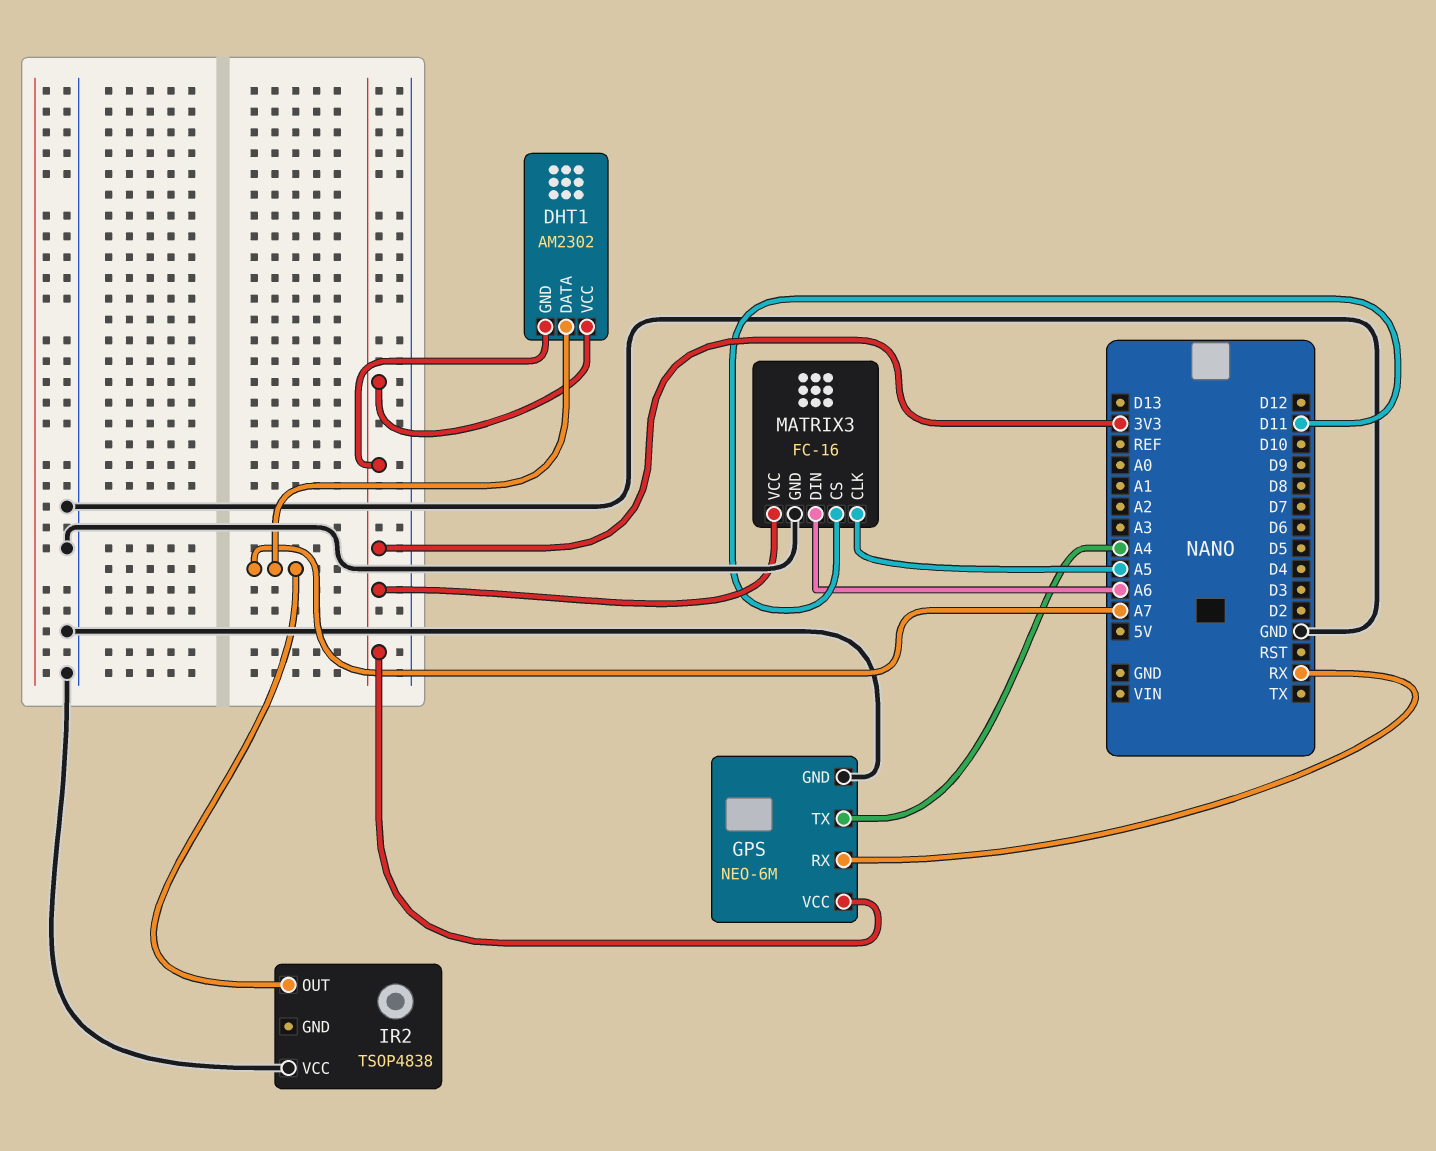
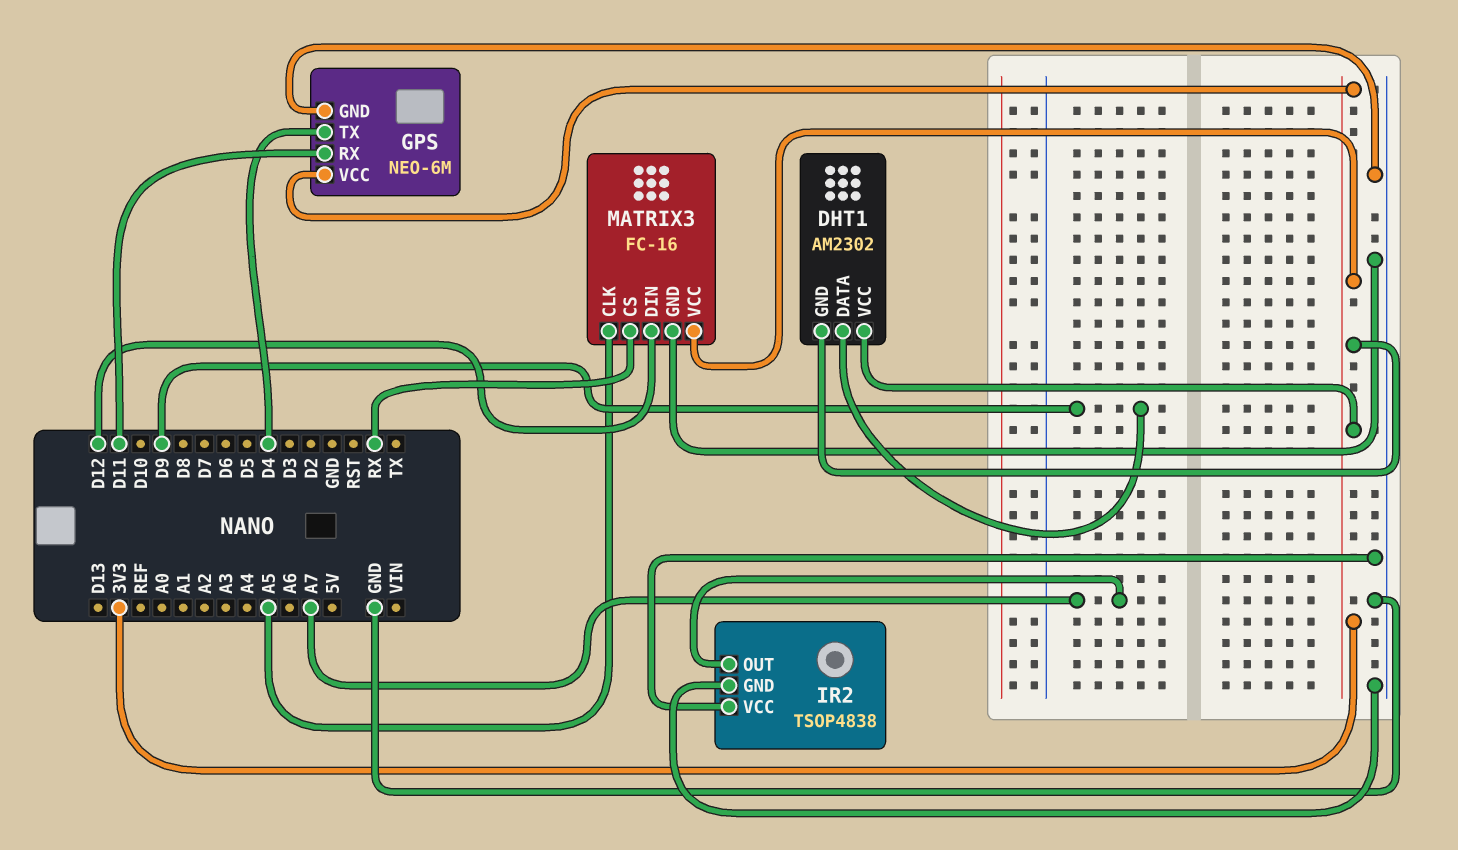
DHT1 pin DATA: A7 -> D9
GPS pin RX: RX -> D11
GPS pin TX: A4 -> D4
IR2 pin GND: none -> GND
MATRIX3 pin CS: D11 -> RX
MATRIX3 pin DIN: A6 -> D12

